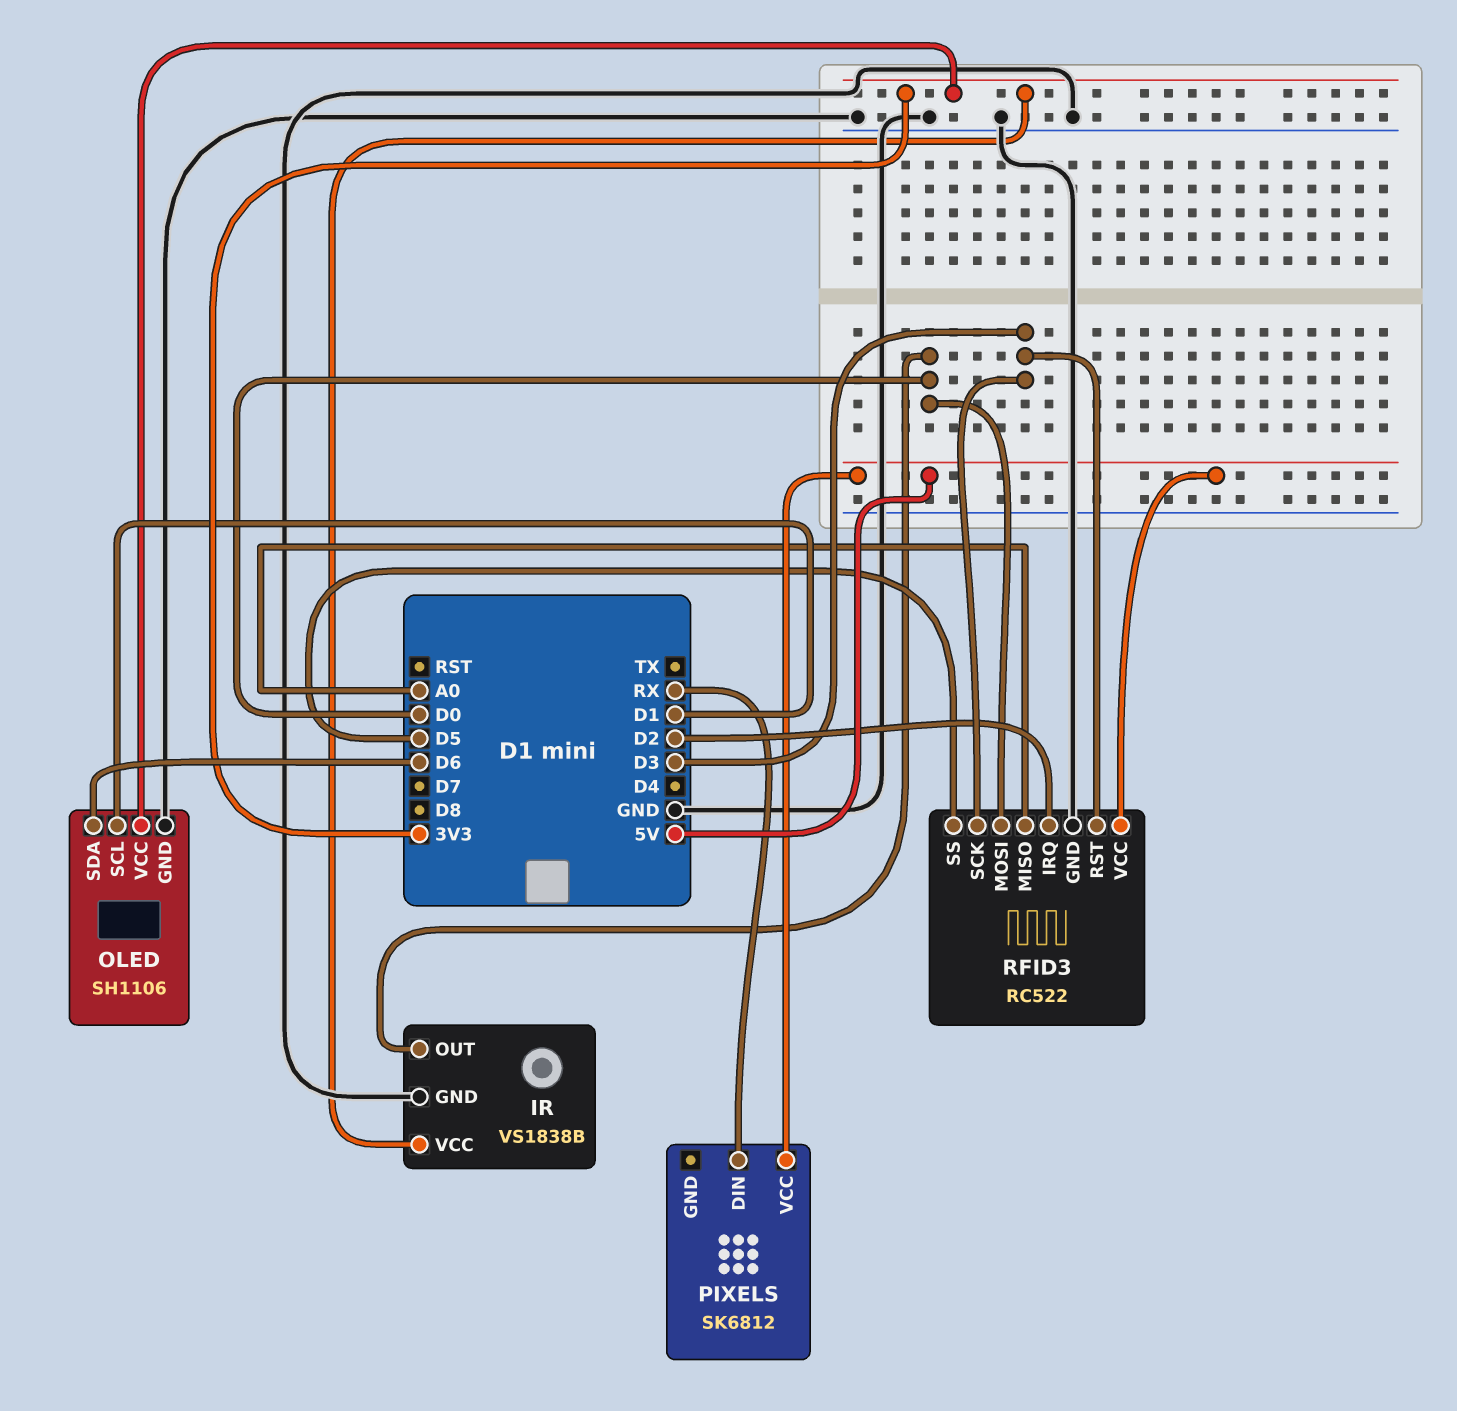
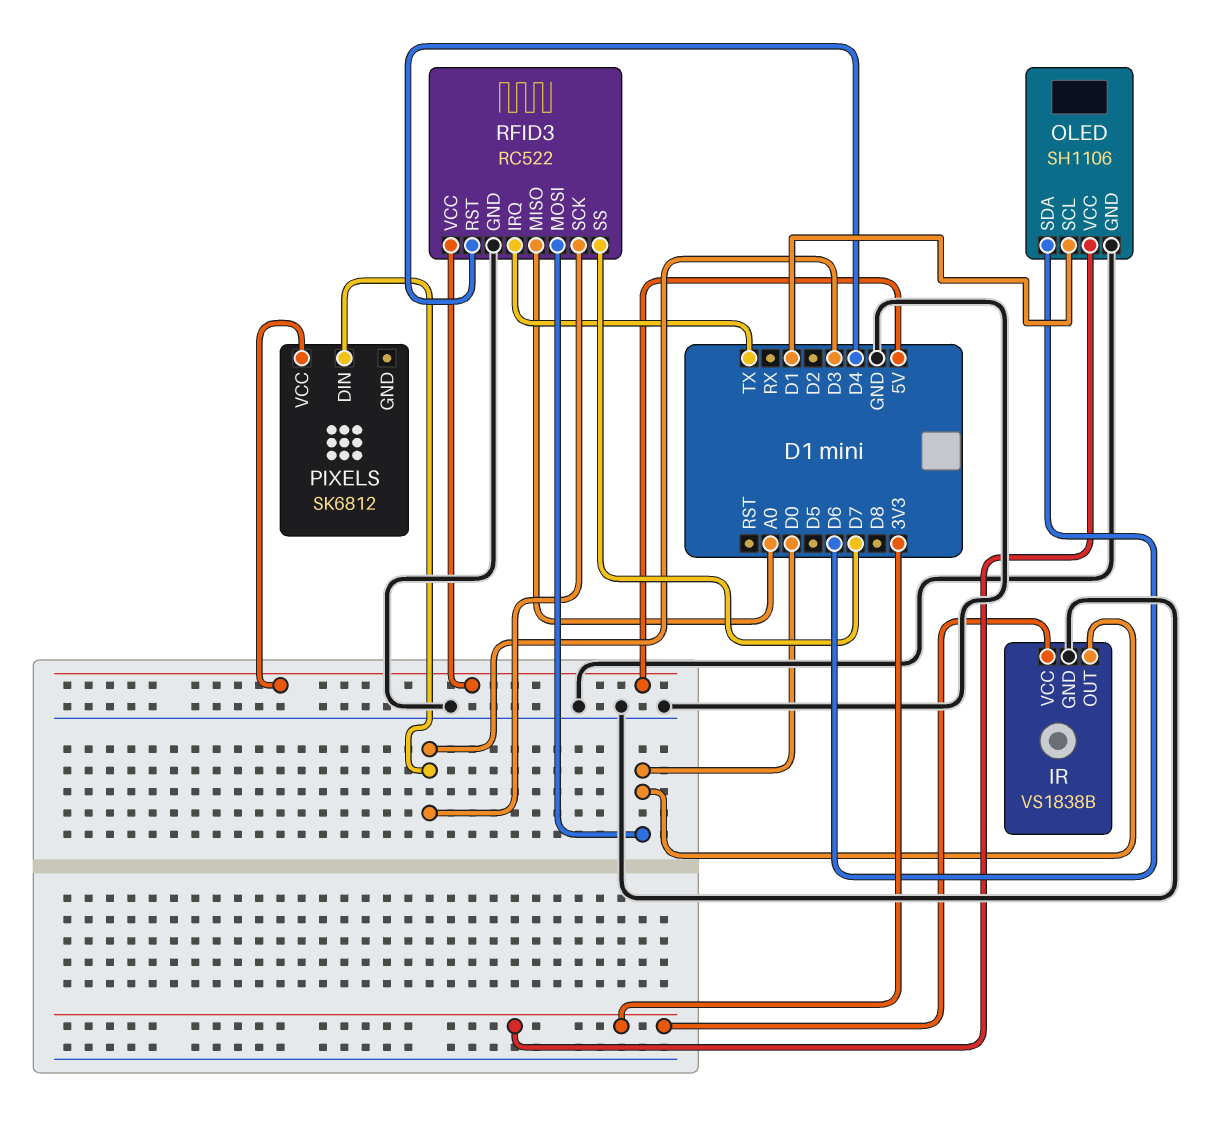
PIXELS pin DIN: RX -> D3
RFID3 pin IRQ: D2 -> TX
RFID3 pin RST: D3 -> D4
RFID3 pin SS: D5 -> D7

